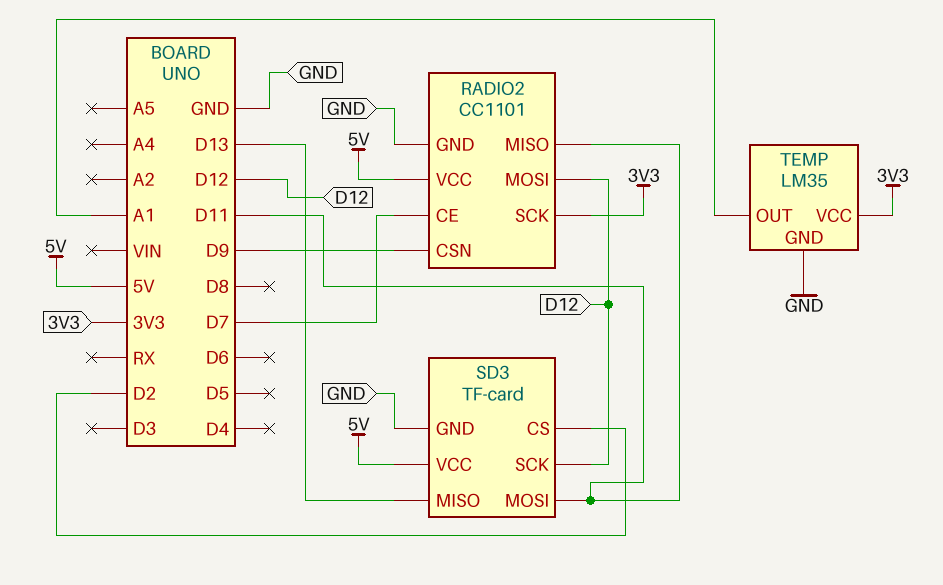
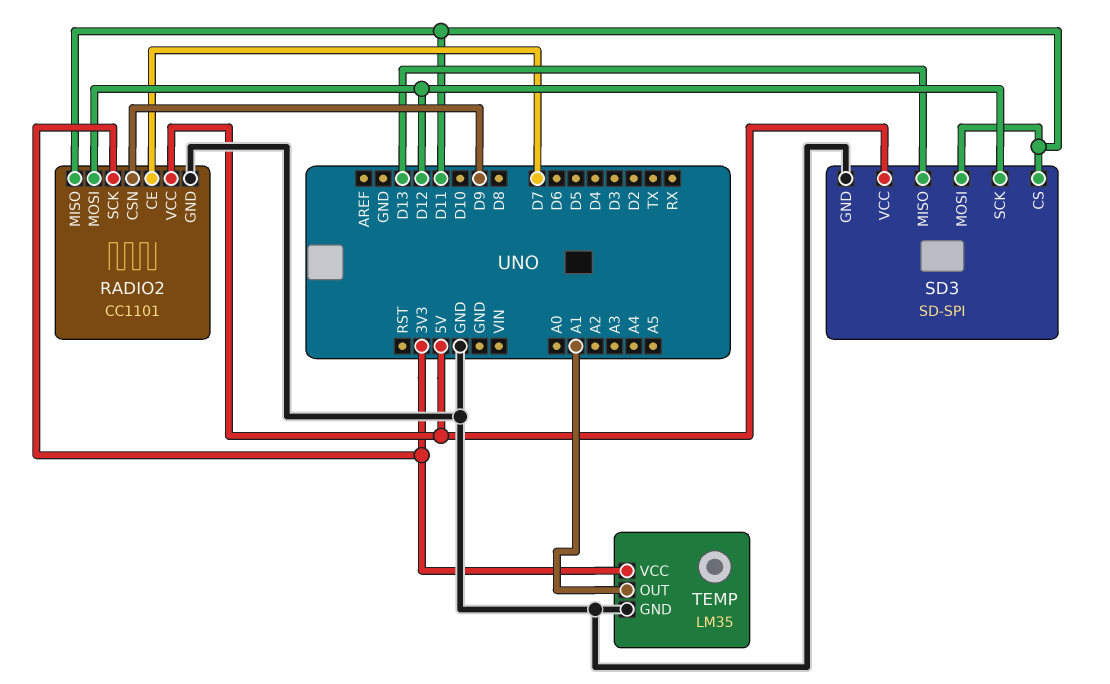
SD3: TF-card -> SD-SPI
SD3 pin CS: D2 -> D11

